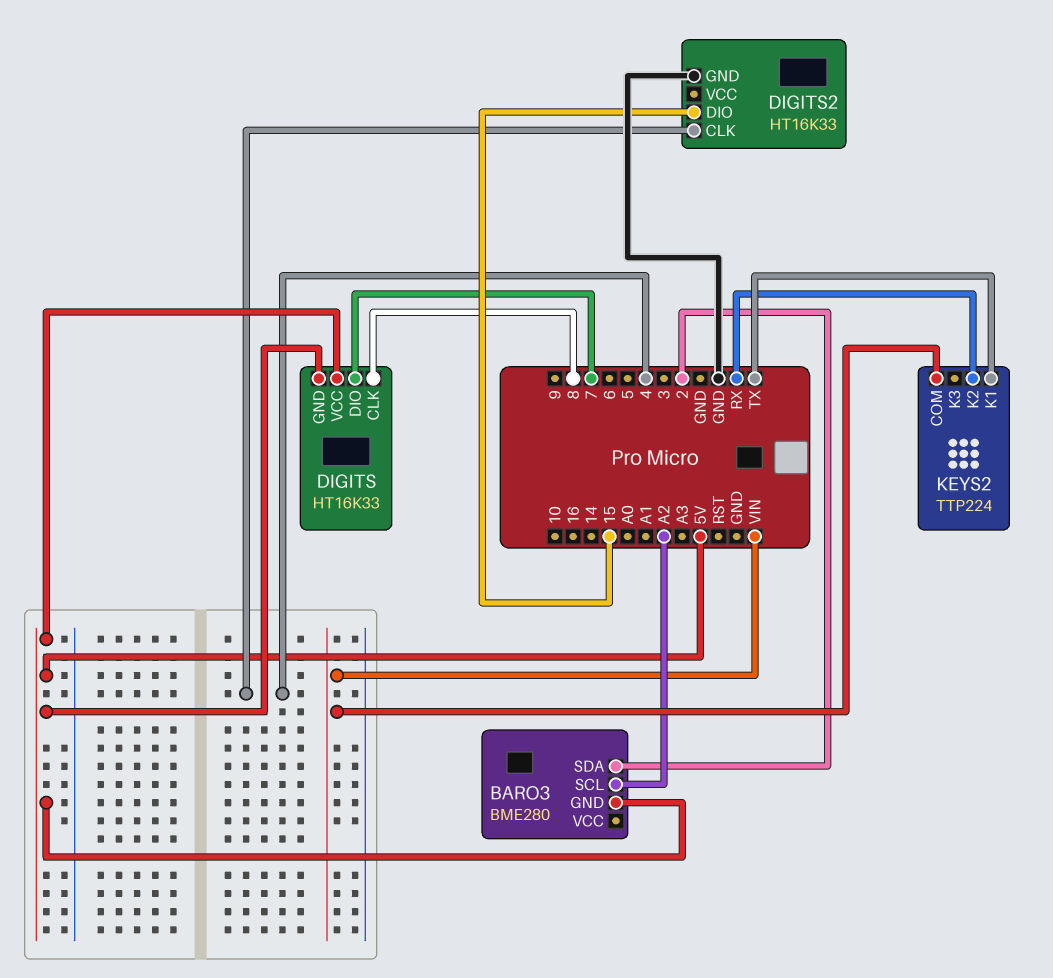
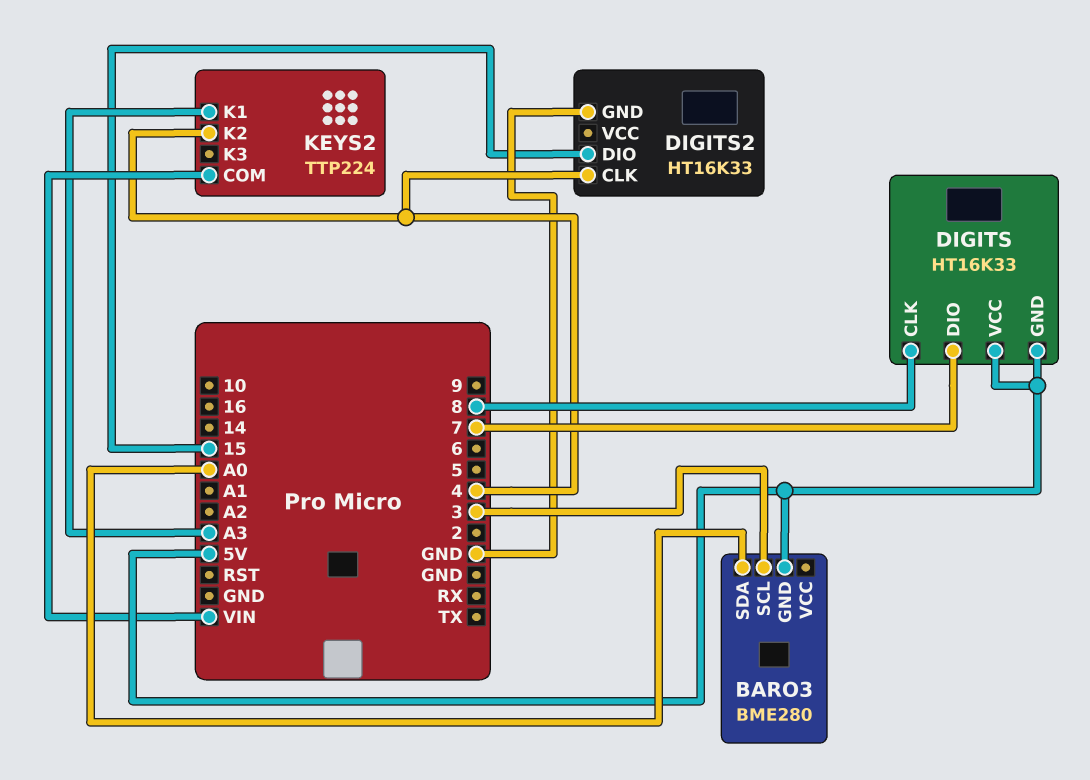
BARO3 pin SCL: A2 -> 3
BARO3 pin SDA: 2 -> A0
KEYS2 pin K1: TX -> A3
KEYS2 pin K2: RX -> 4

